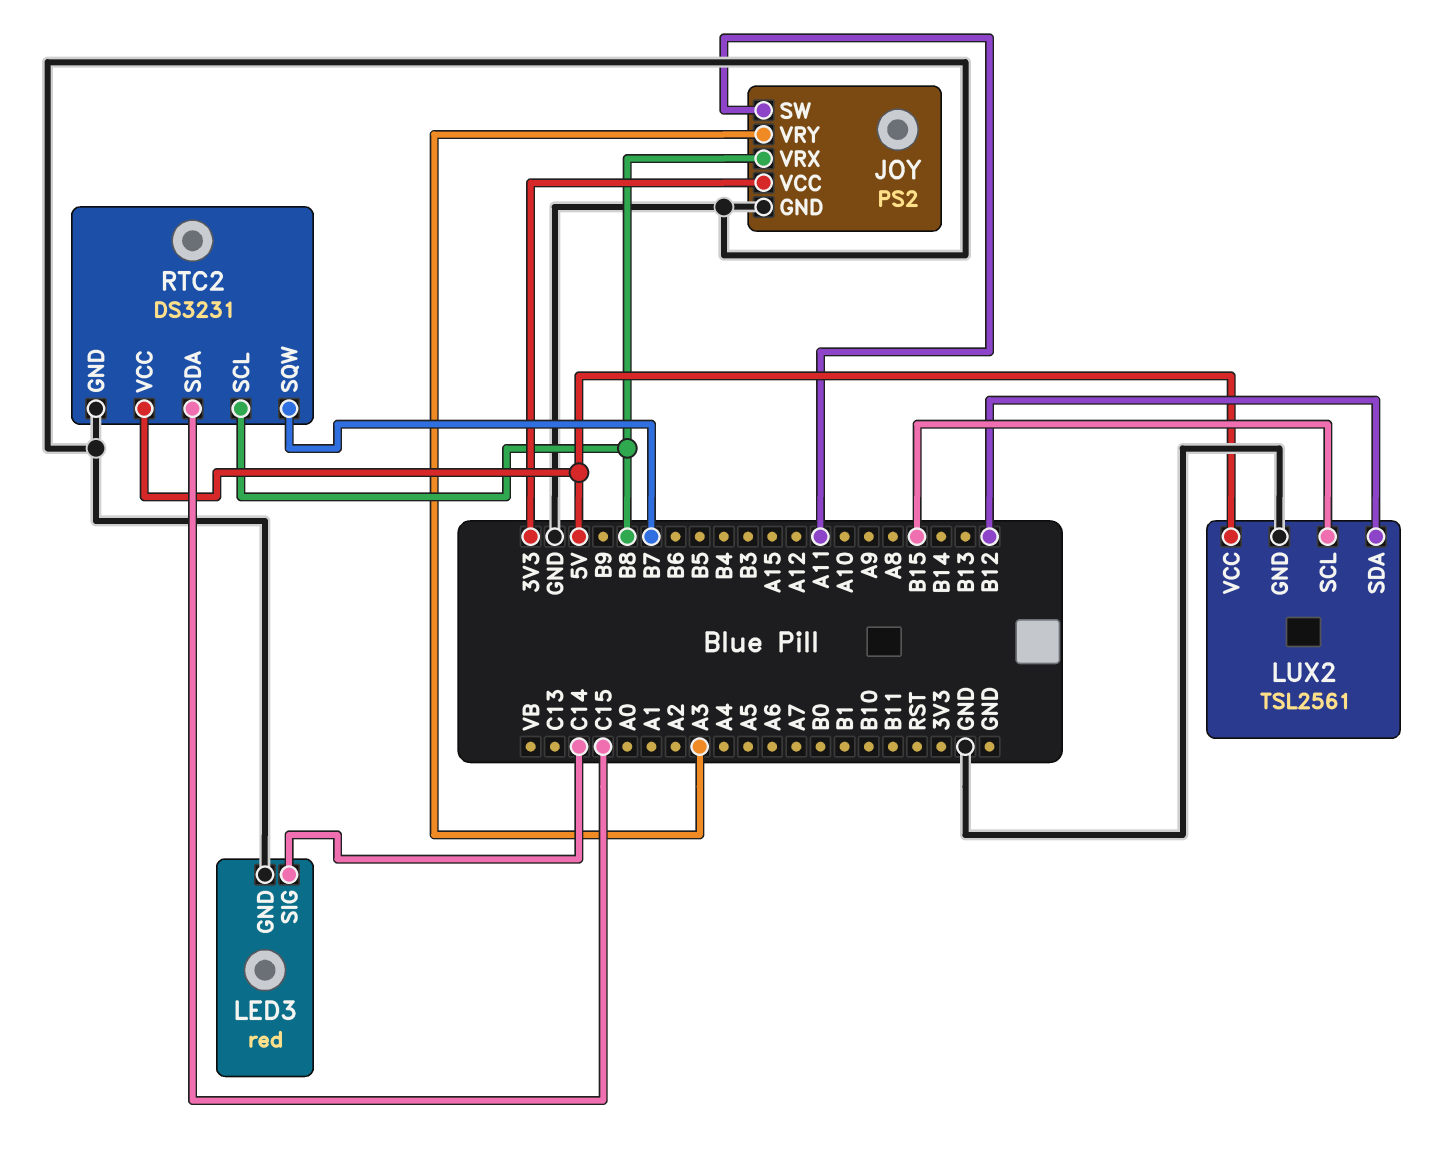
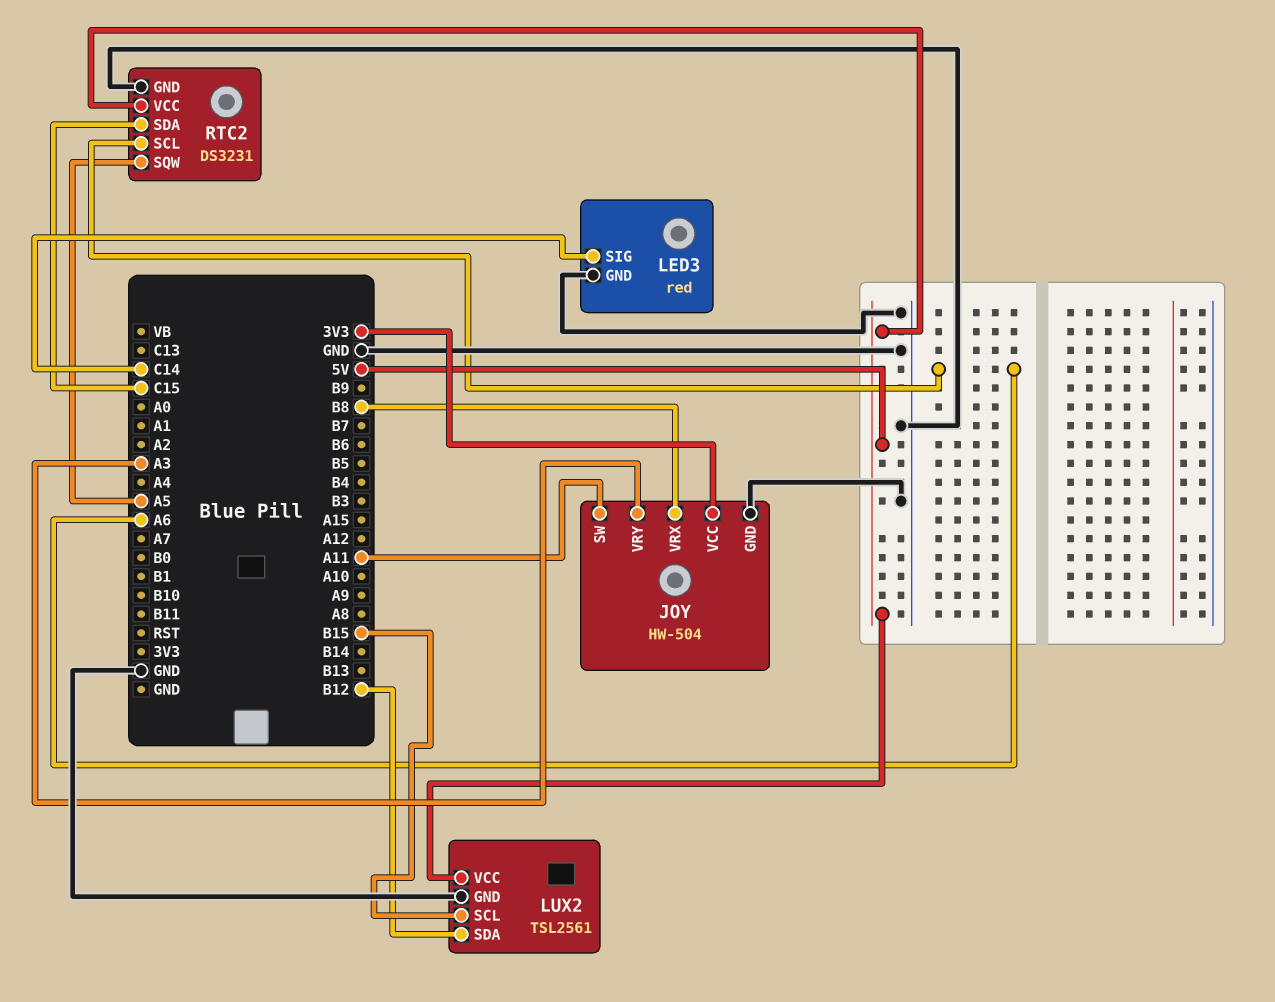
JOY: PS2 -> HW-504
RTC2 pin SCL: B8 -> A6
RTC2 pin SQW: B7 -> A5

